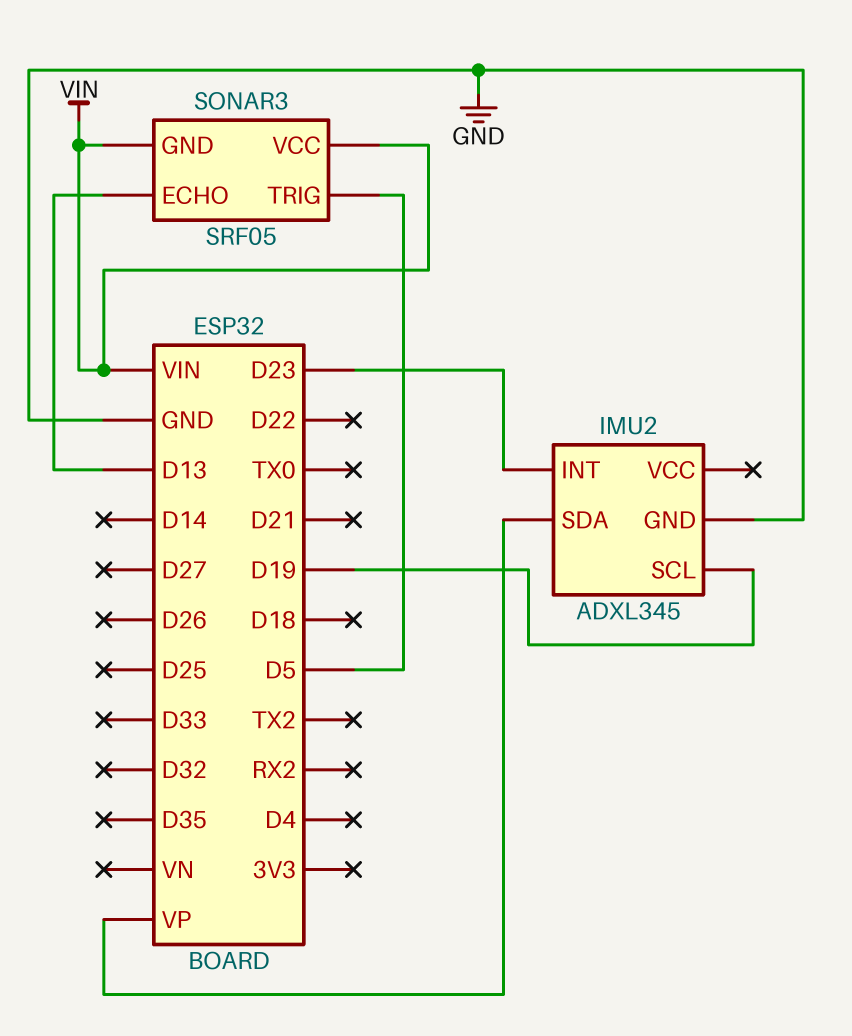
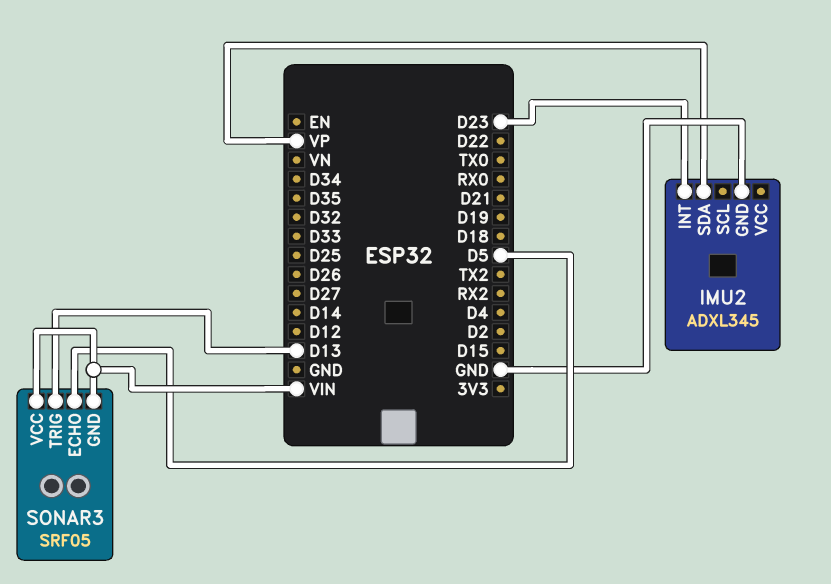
IMU2 pin SCL: D19 -> none
SONAR3 pin ECHO: D13 -> D5
SONAR3 pin TRIG: D5 -> D13

